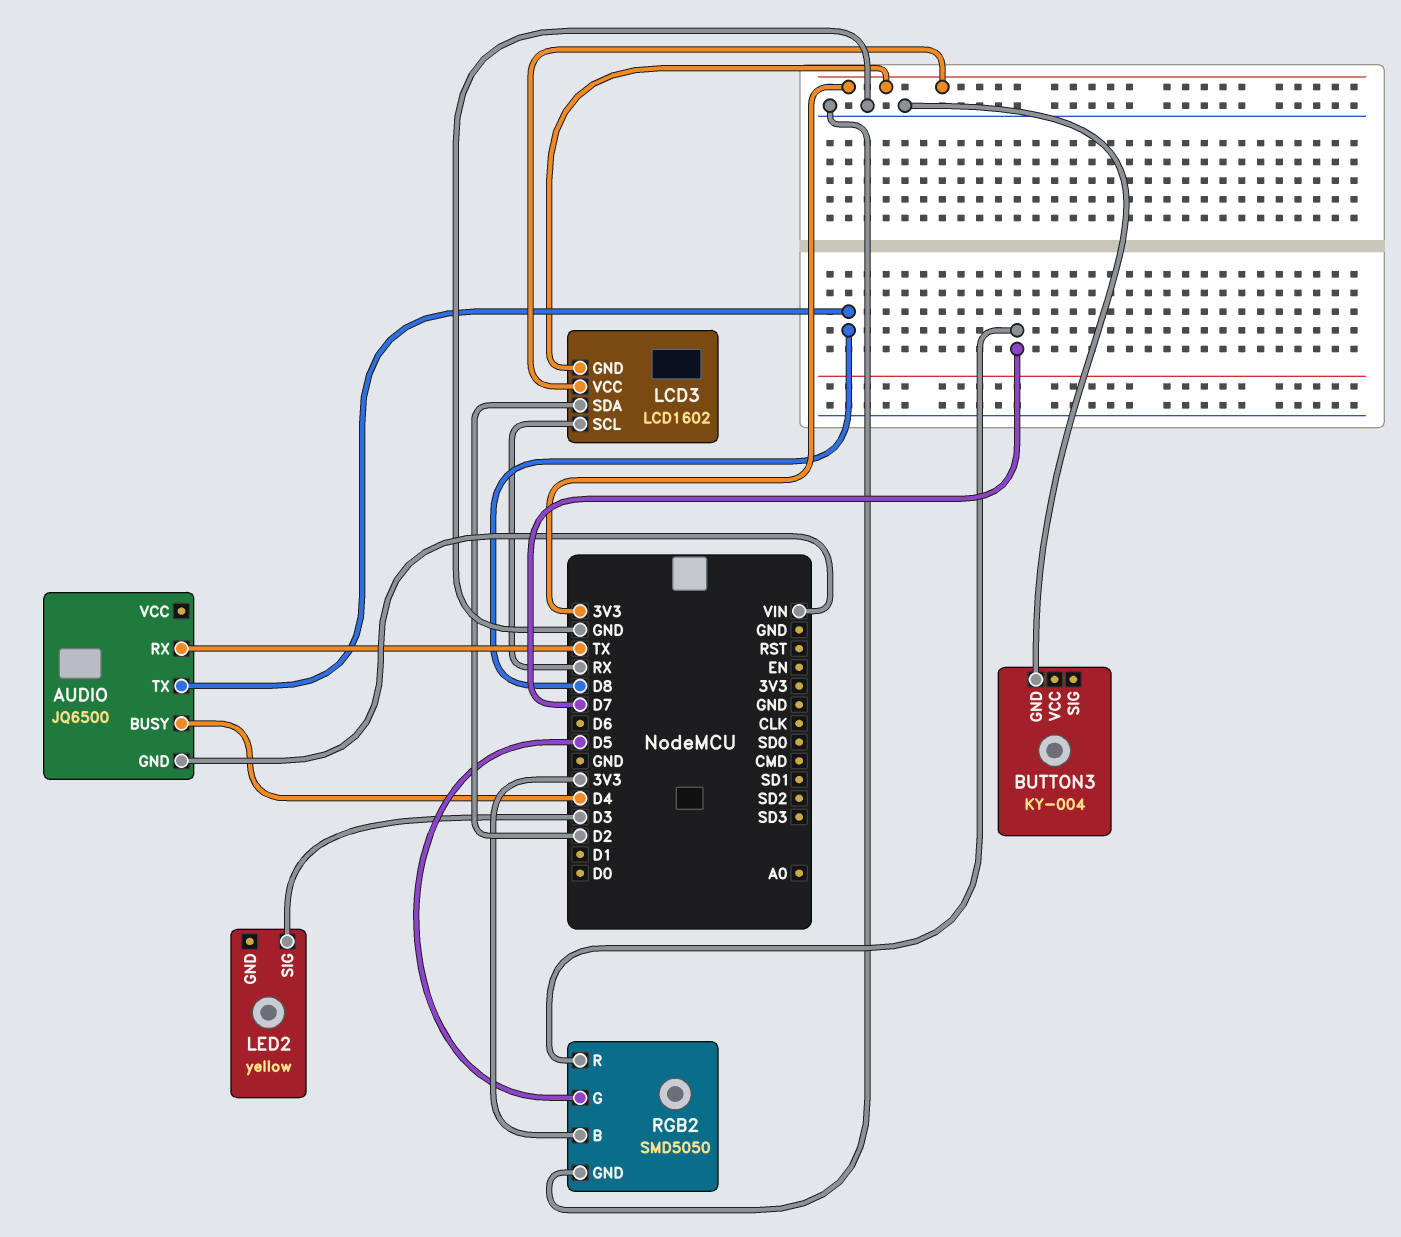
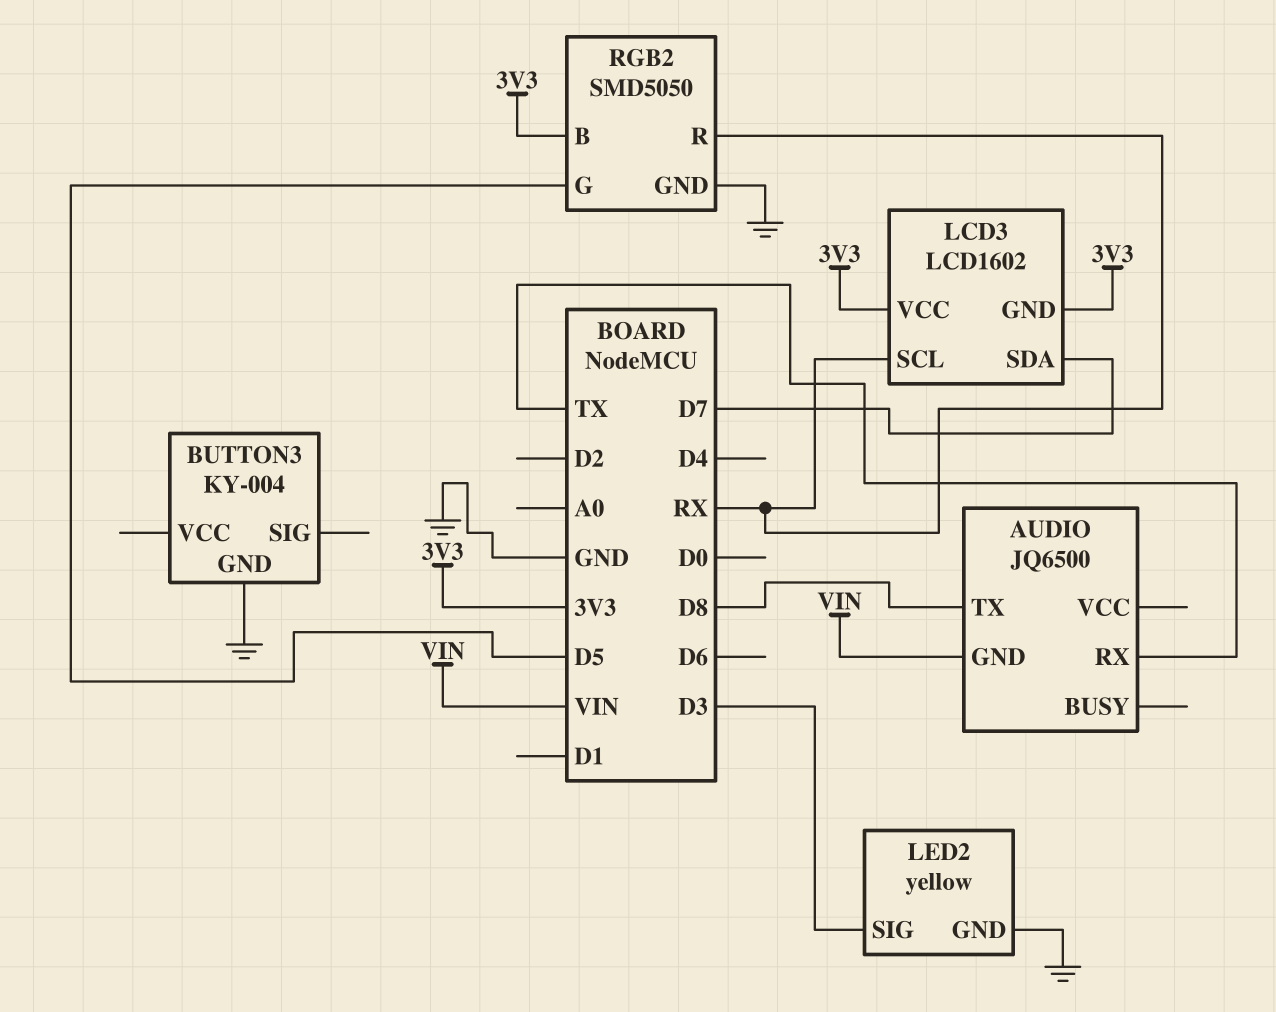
AUDIO pin BUSY: D4 -> none
LCD3 pin SDA: D2 -> D7
LED2 pin GND: none -> GND
RGB2 pin R: D7 -> RX

